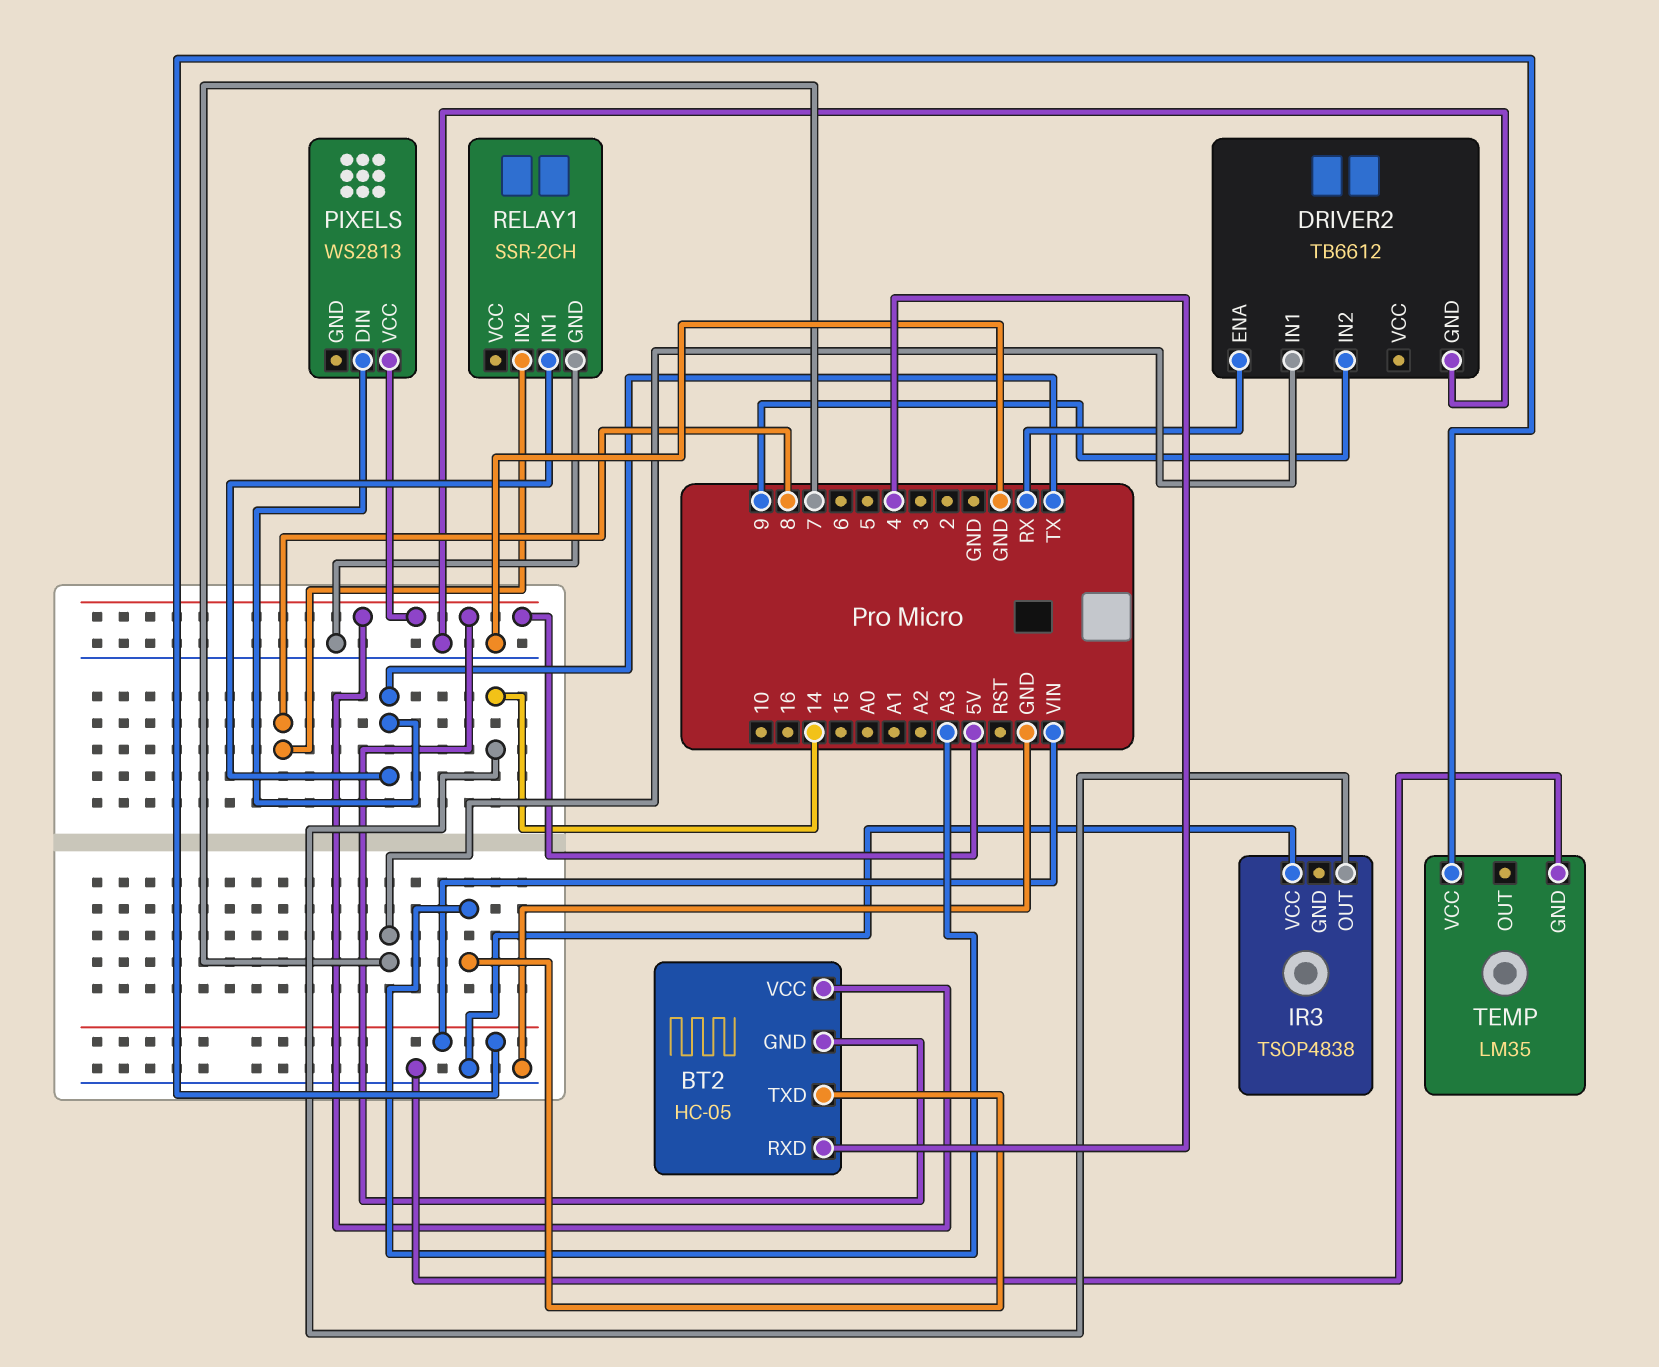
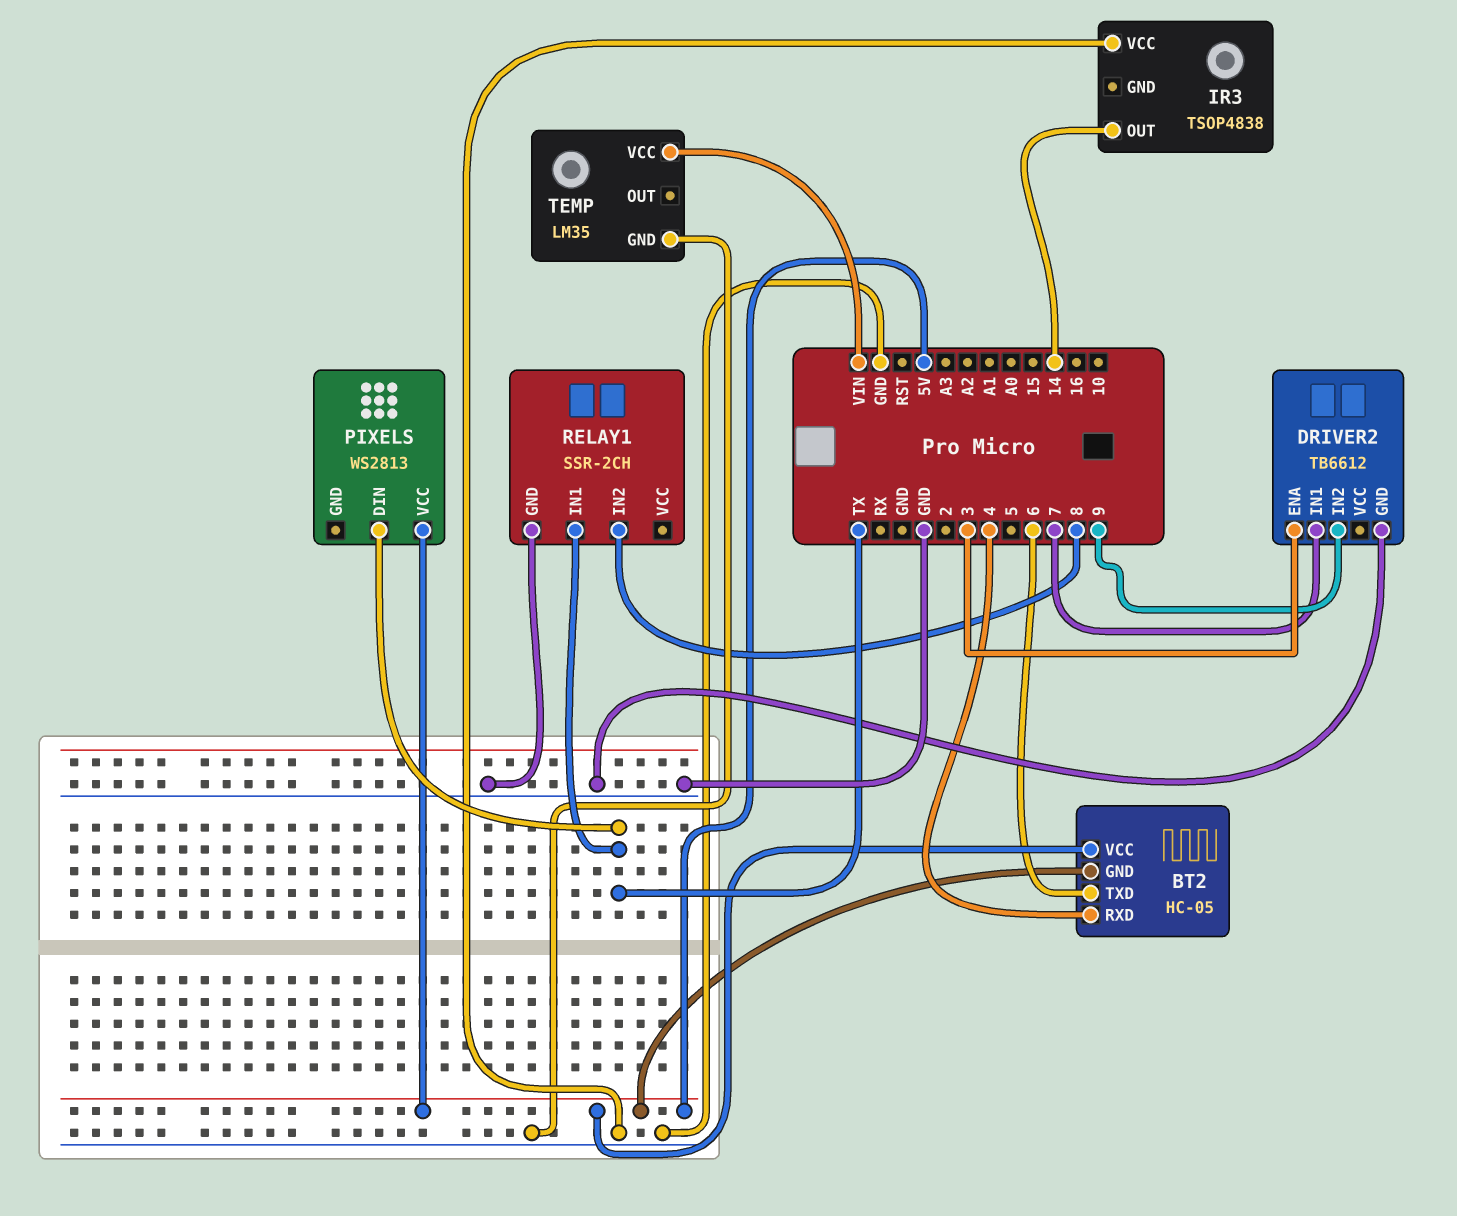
BT2 pin TXD: A3 -> 6
DRIVER2 pin ENA: RX -> 3

